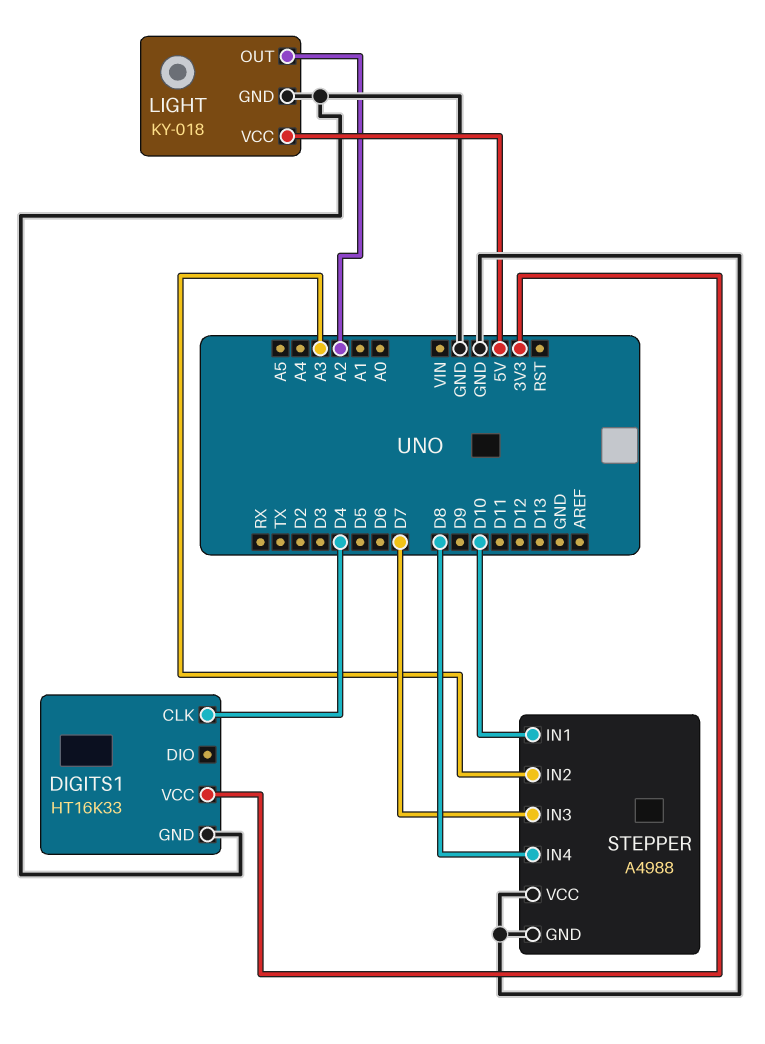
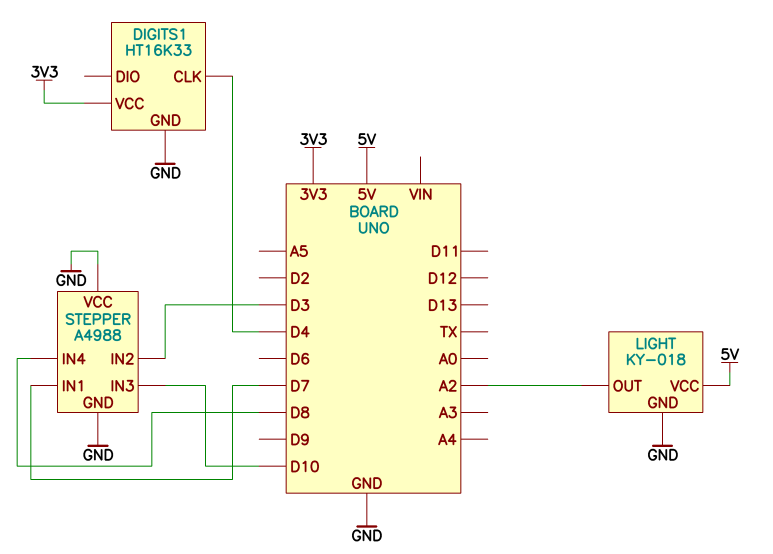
STEPPER pin IN1: D10 -> D7
STEPPER pin IN2: A3 -> D3
STEPPER pin IN3: D7 -> D10

